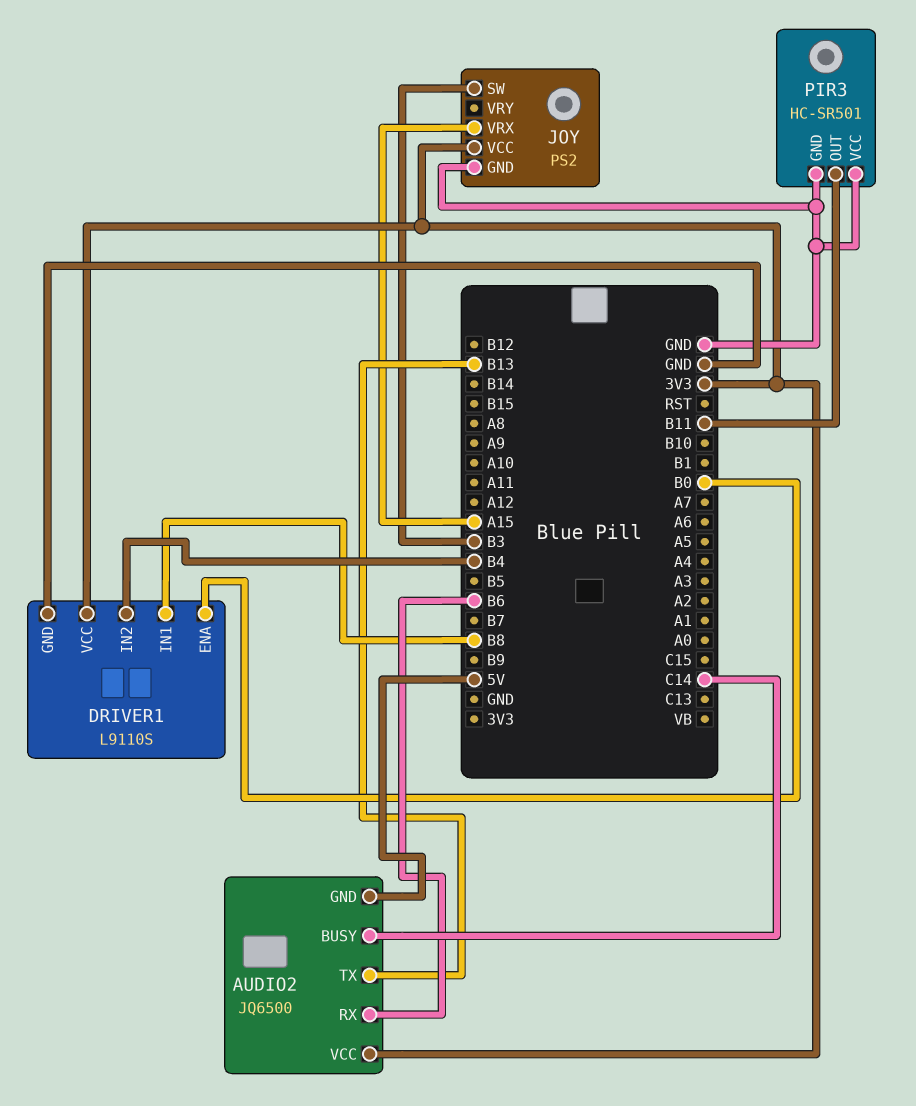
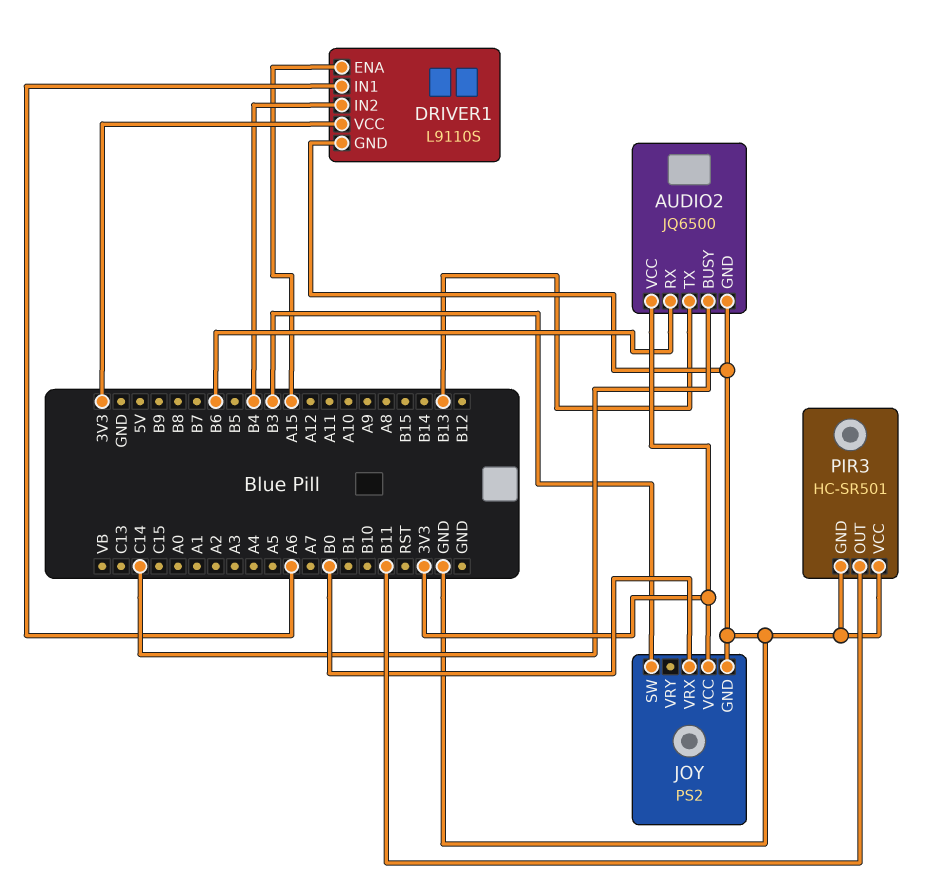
AUDIO2 pin GND: 5V -> GND
DRIVER1 pin ENA: B0 -> A15
DRIVER1 pin IN1: B8 -> A6
JOY pin VRX: A15 -> B0

